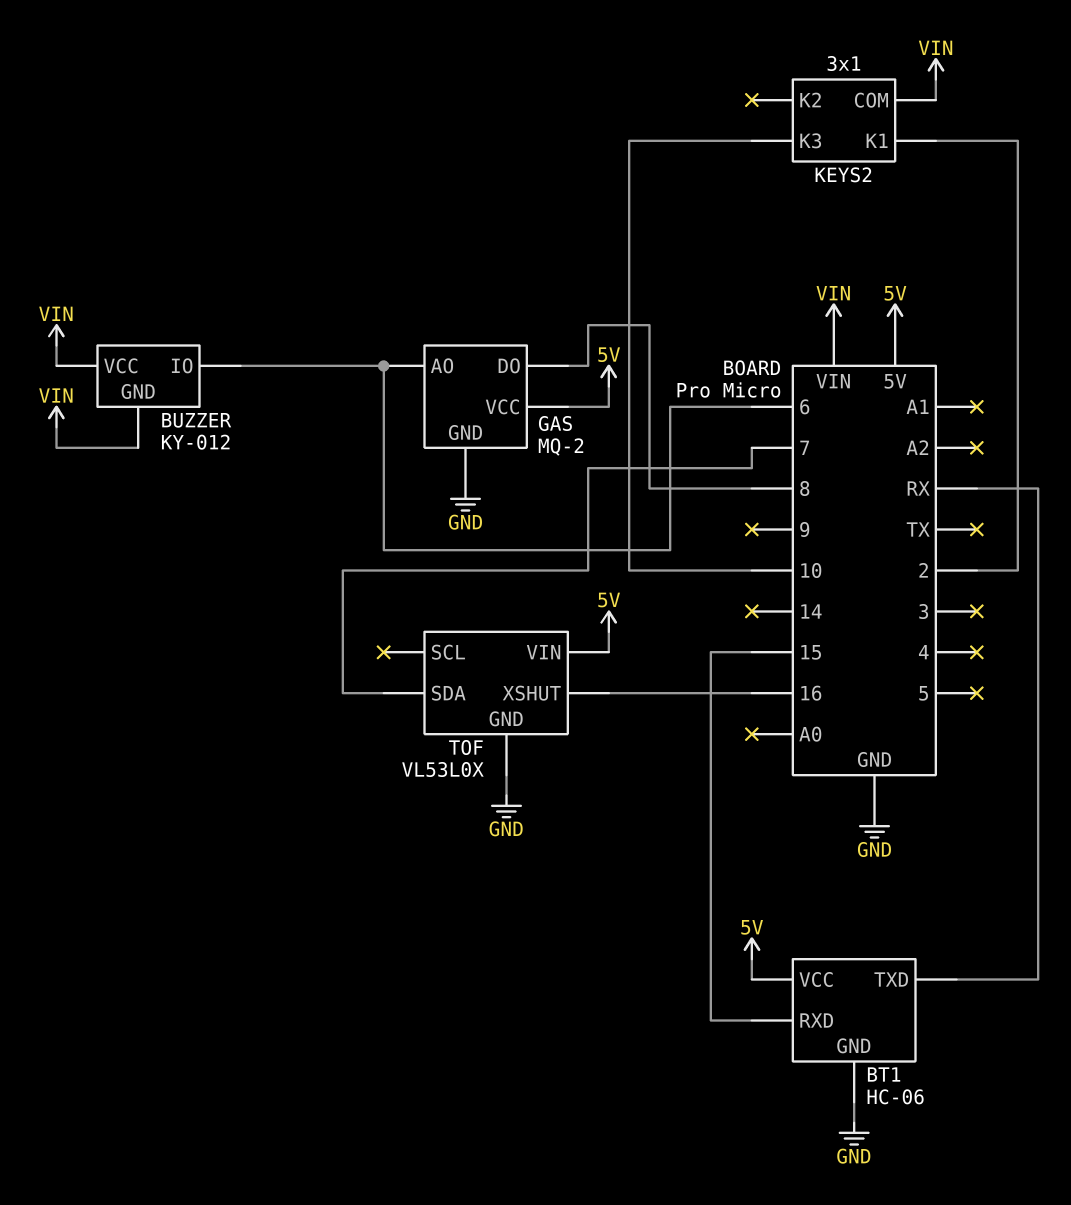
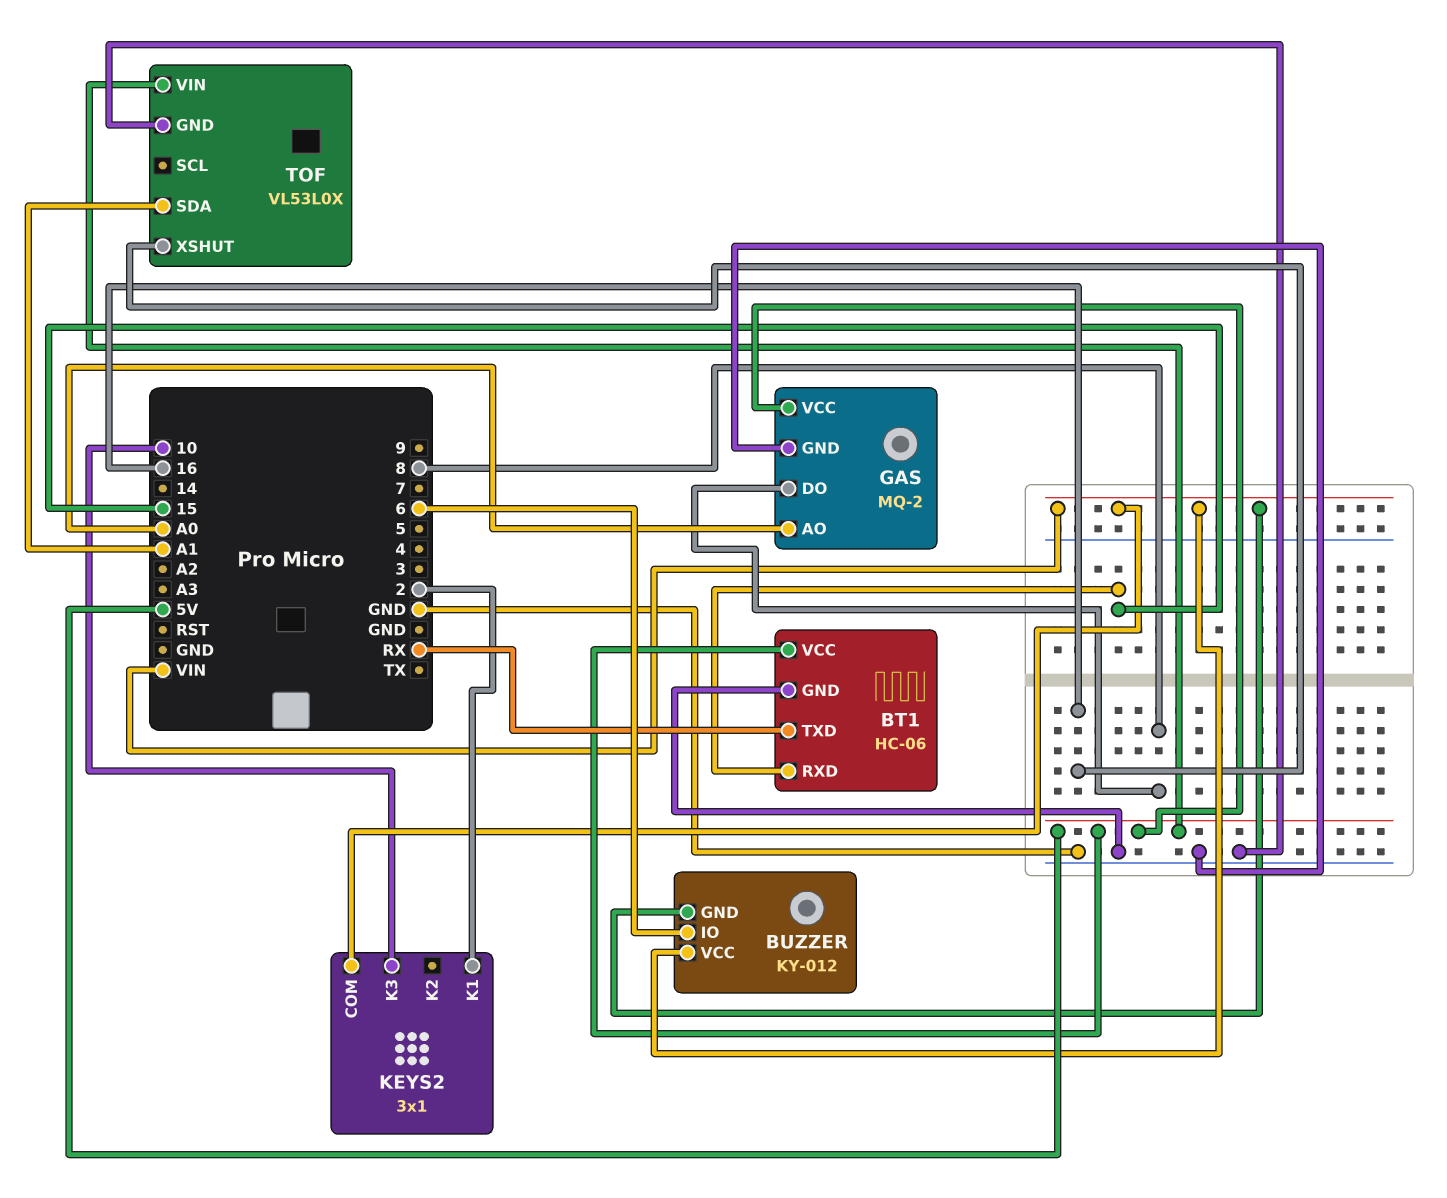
GAS pin AO: 6 -> A0
TOF pin SDA: 7 -> A1

